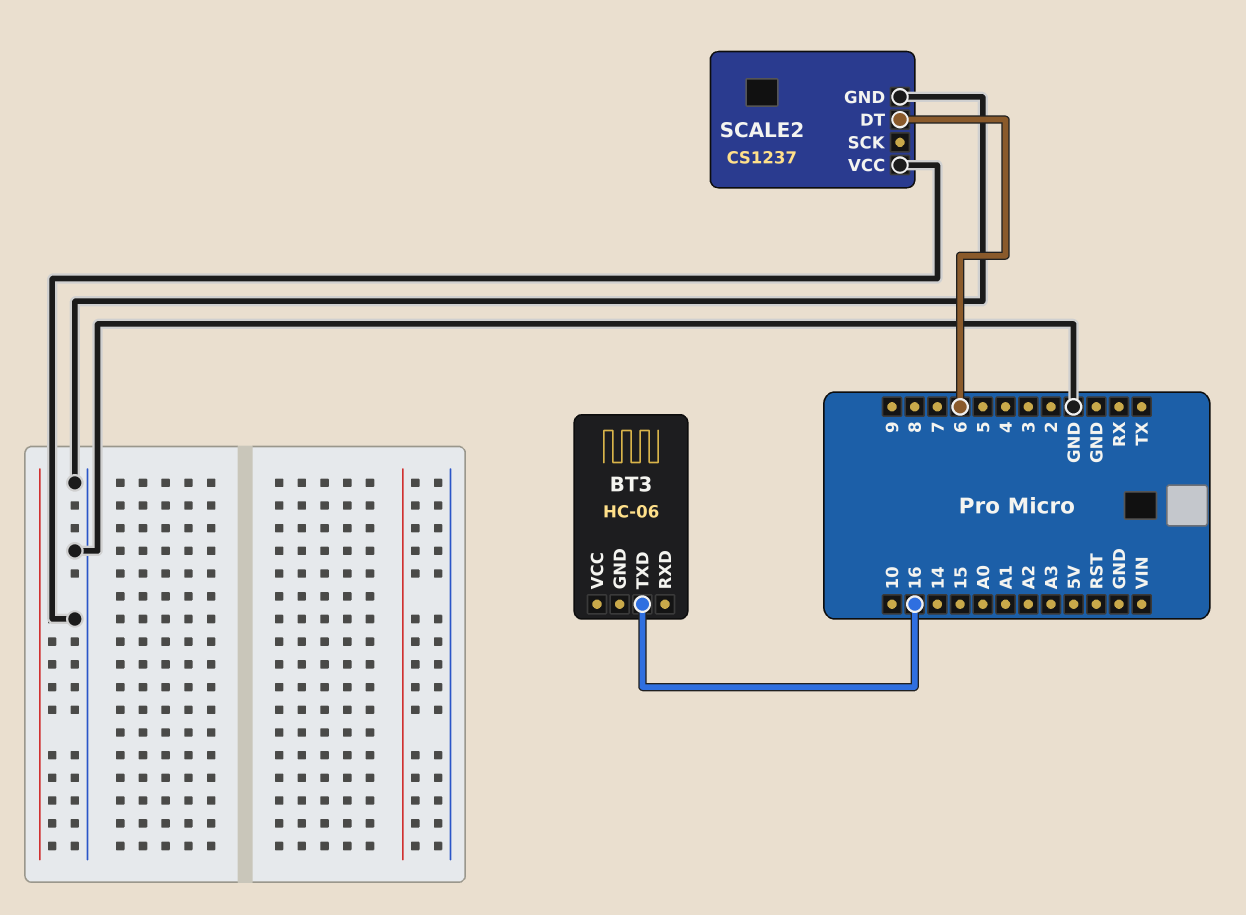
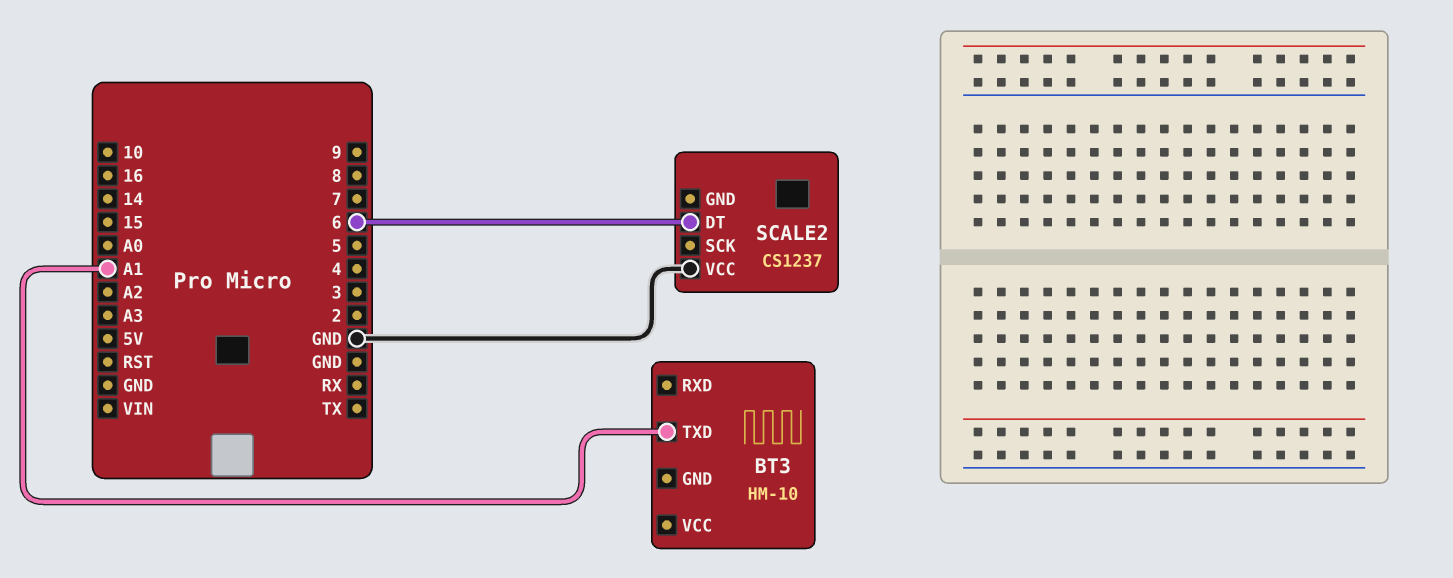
BT3: HC-06 -> HM-10
BT3 pin TXD: 16 -> A1
SCALE2 pin GND: GND -> none

